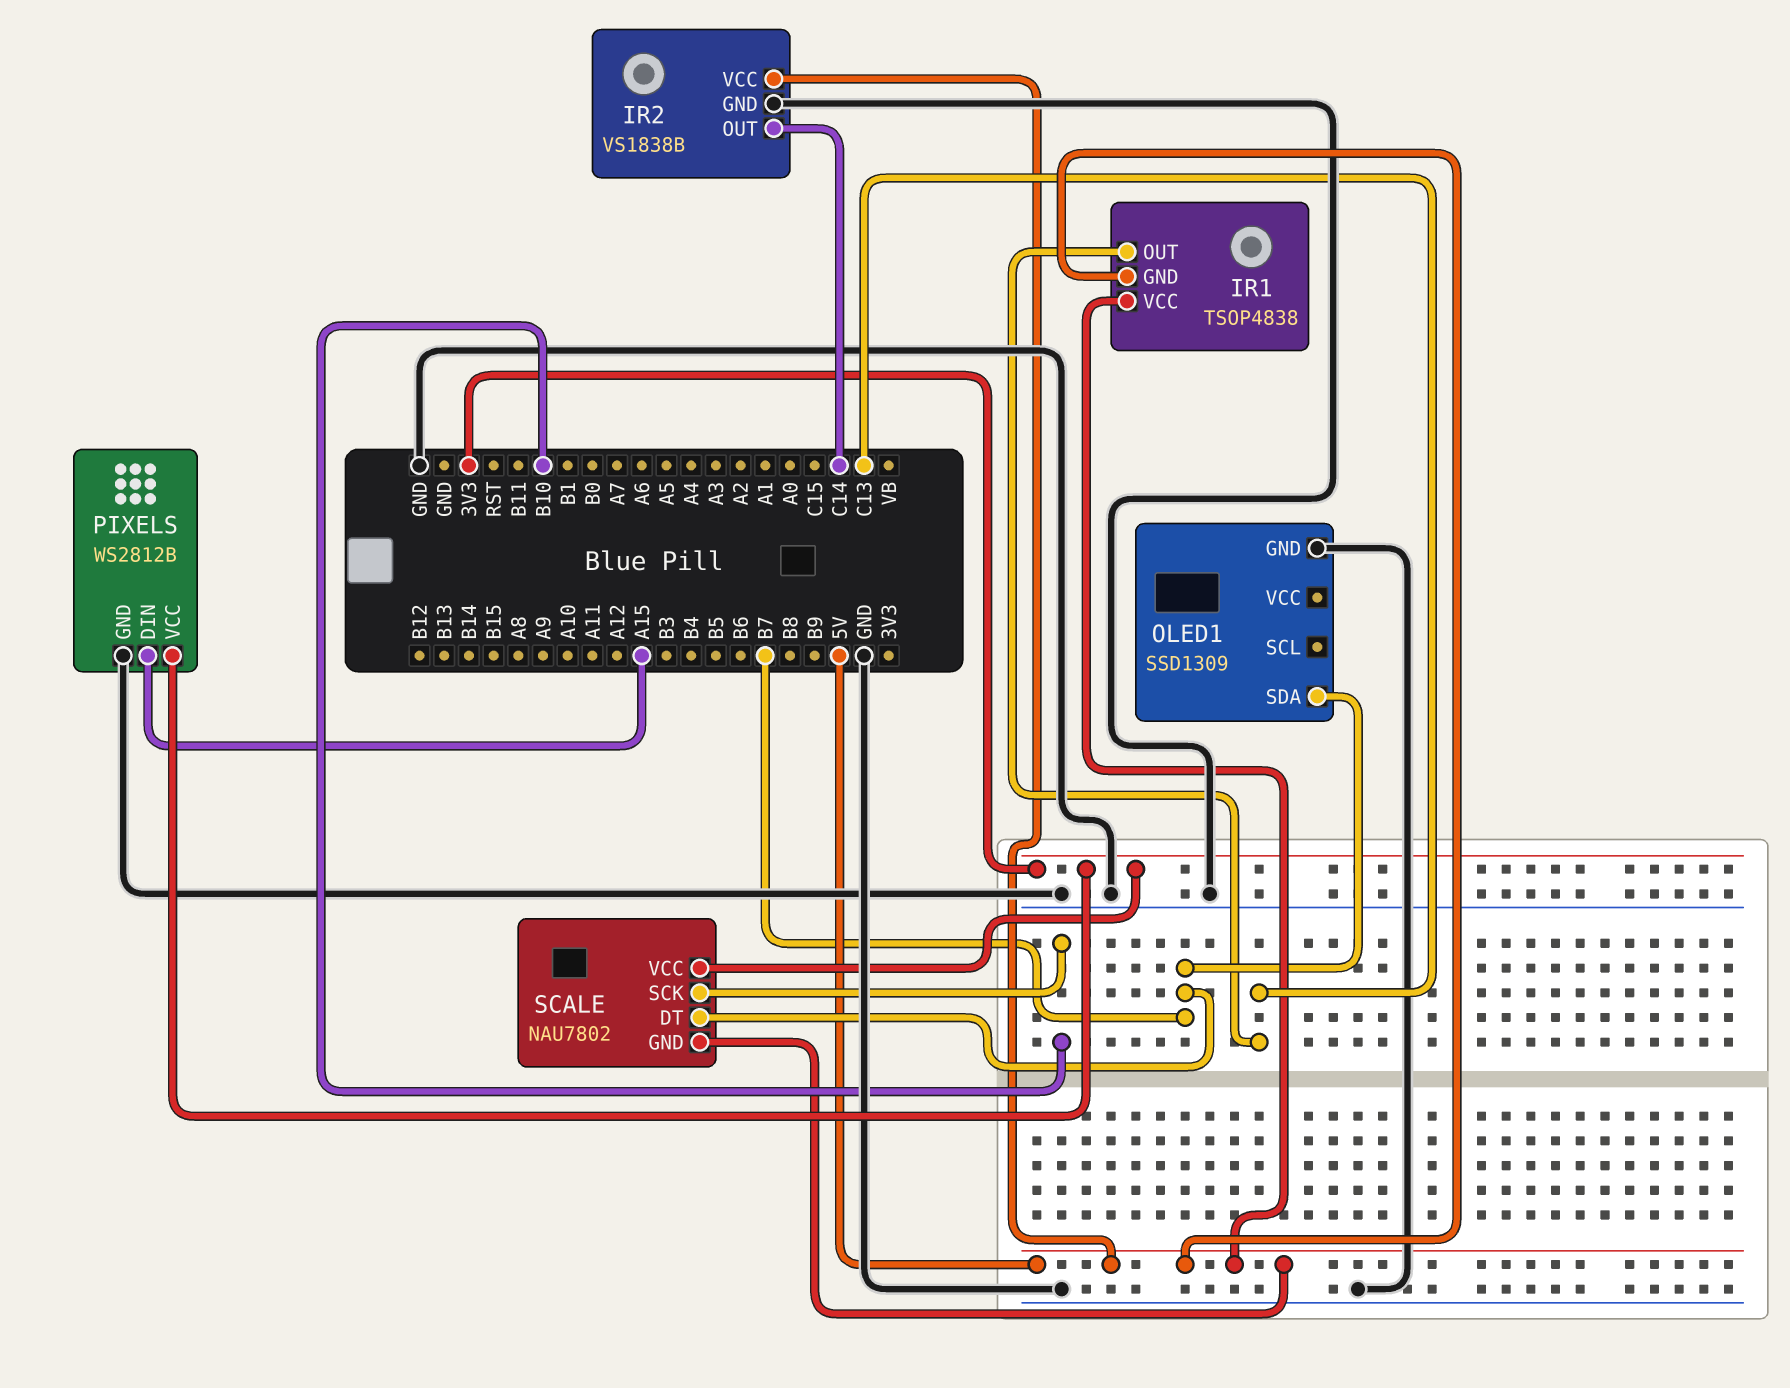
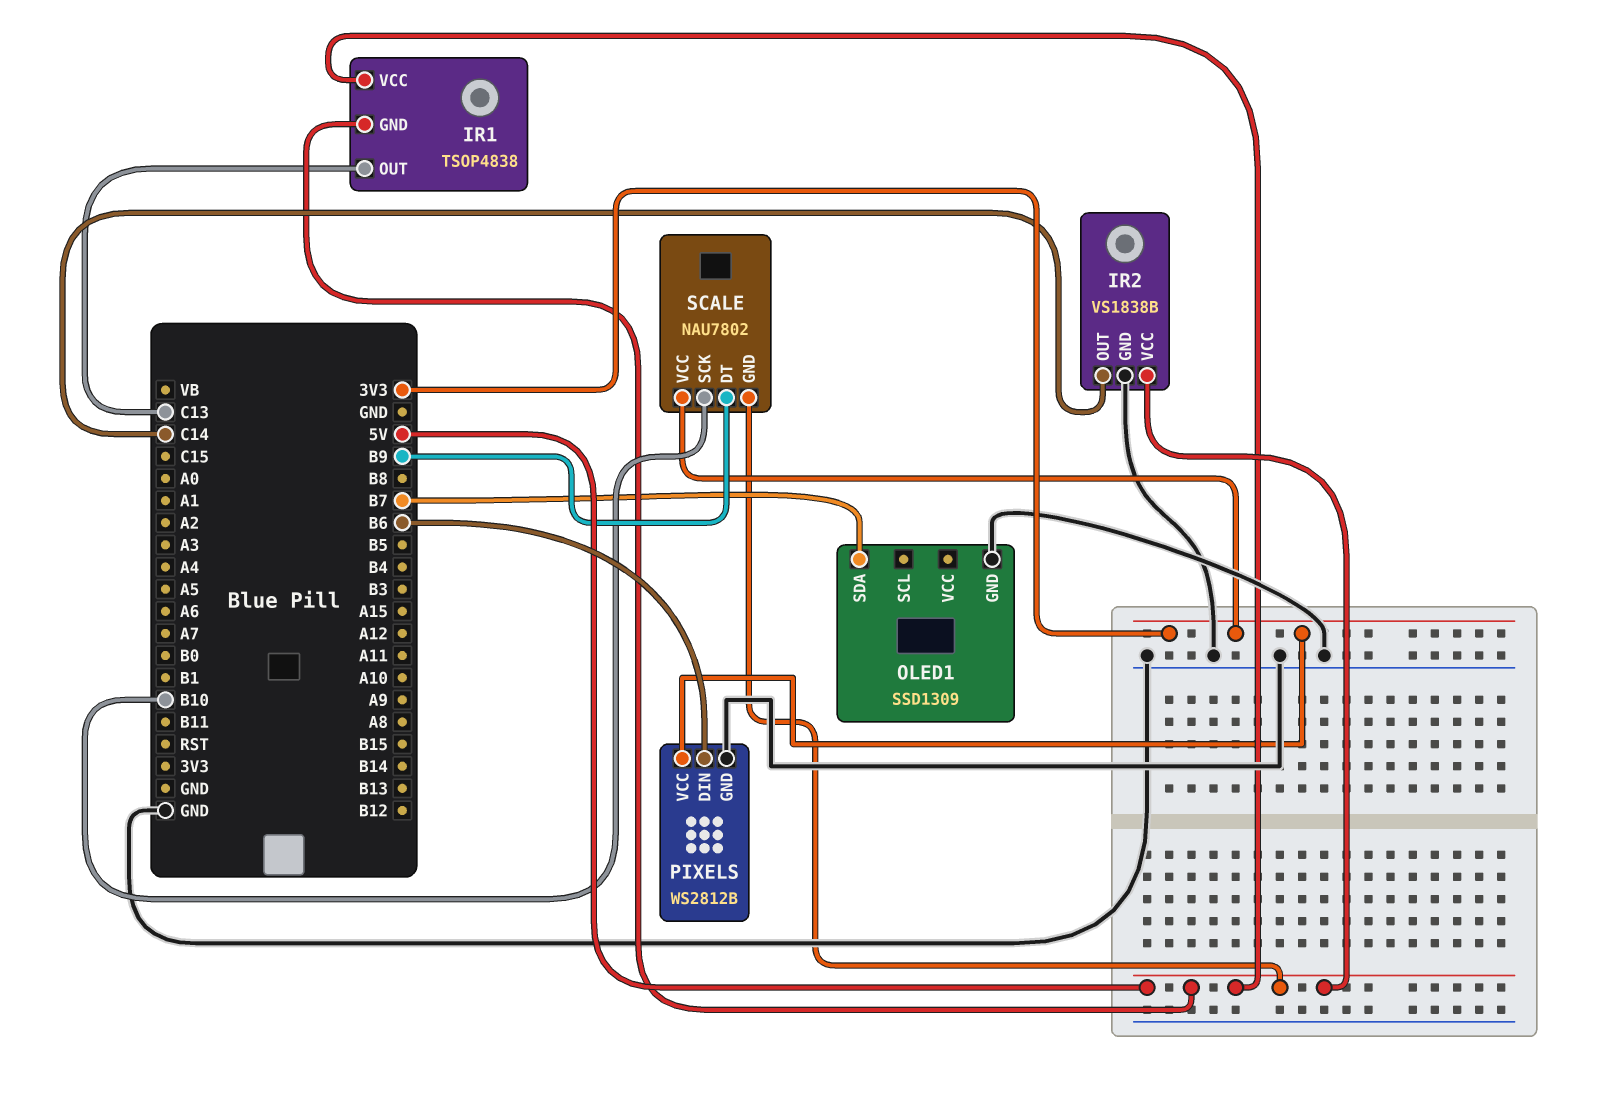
PIXELS pin DIN: A15 -> B6
SCALE pin DT: B7 -> B9

